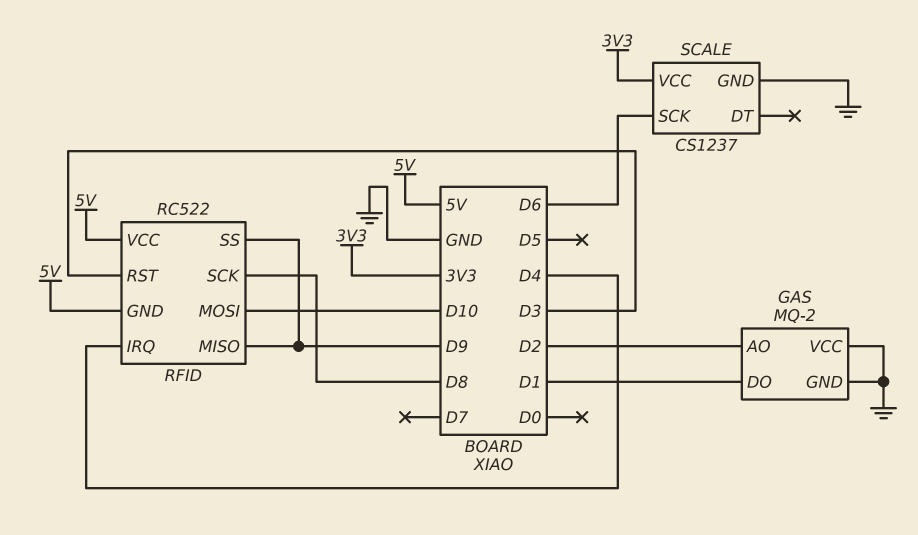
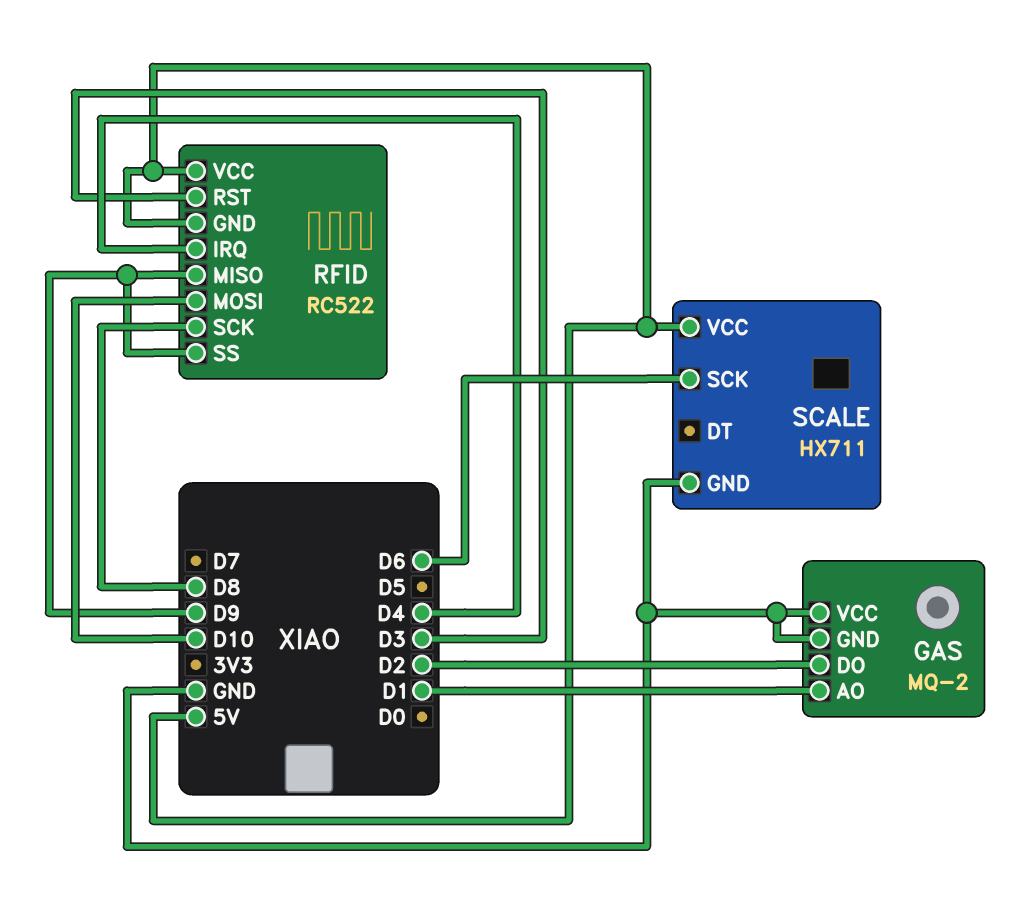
GAS pin AO: D2 -> D1
GAS pin DO: D1 -> D2
SCALE: CS1237 -> HX711
SCALE pin VCC: 3V3 -> 5V

